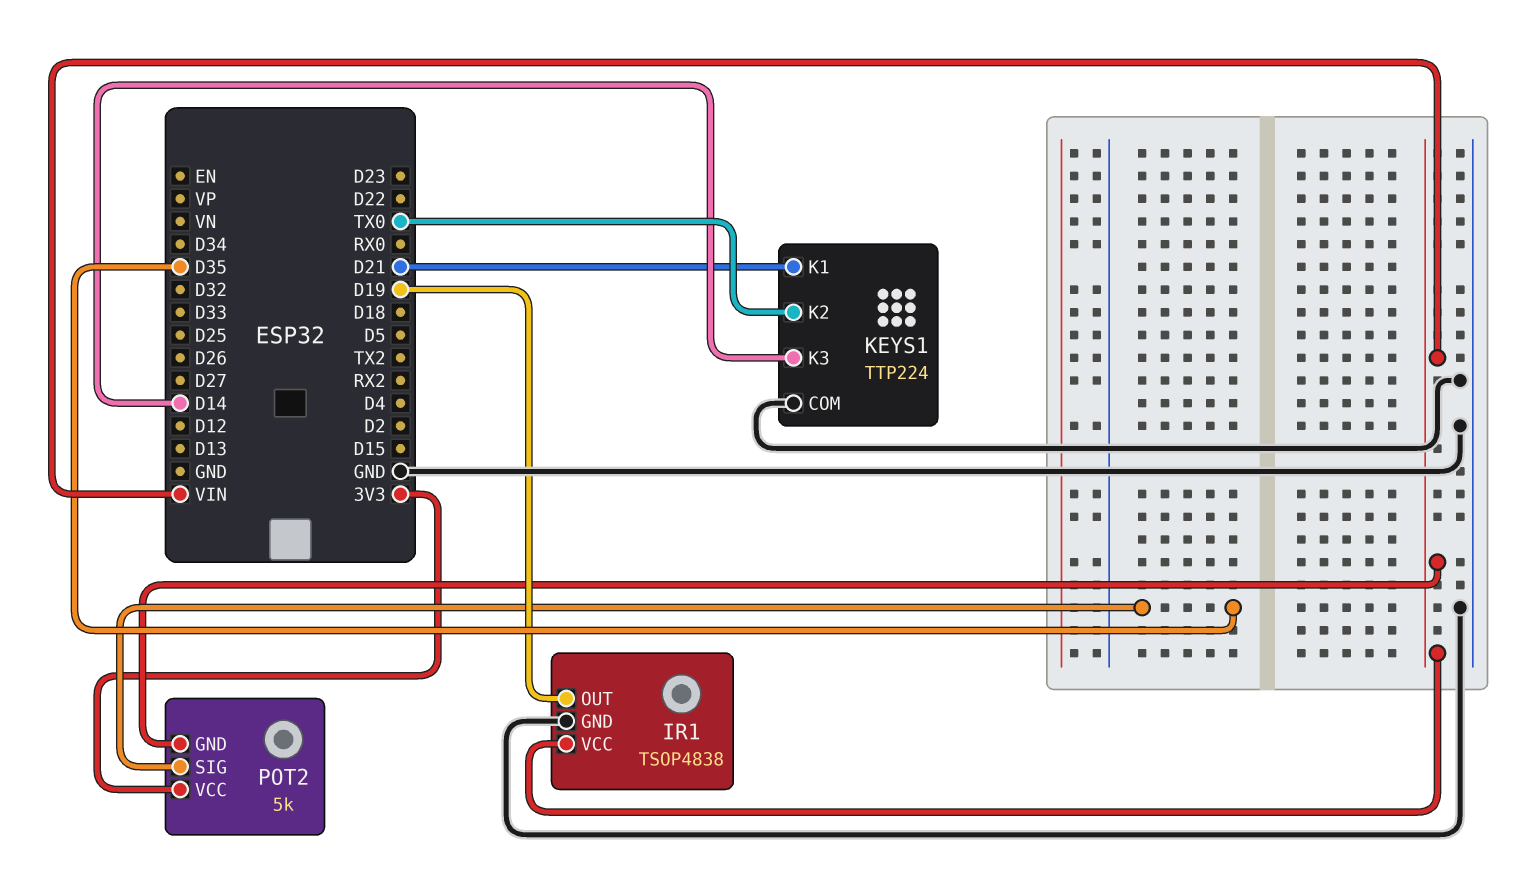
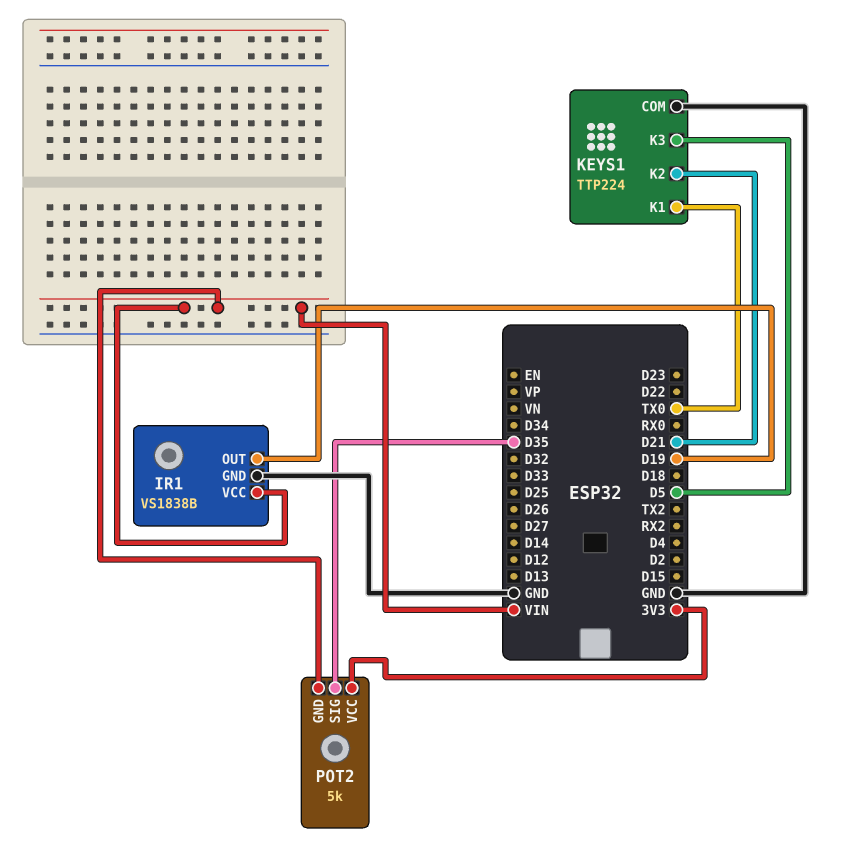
IR1: TSOP4838 -> VS1838B
KEYS1 pin K1: D21 -> TX0
KEYS1 pin K2: TX0 -> D21
KEYS1 pin K3: D14 -> D5

